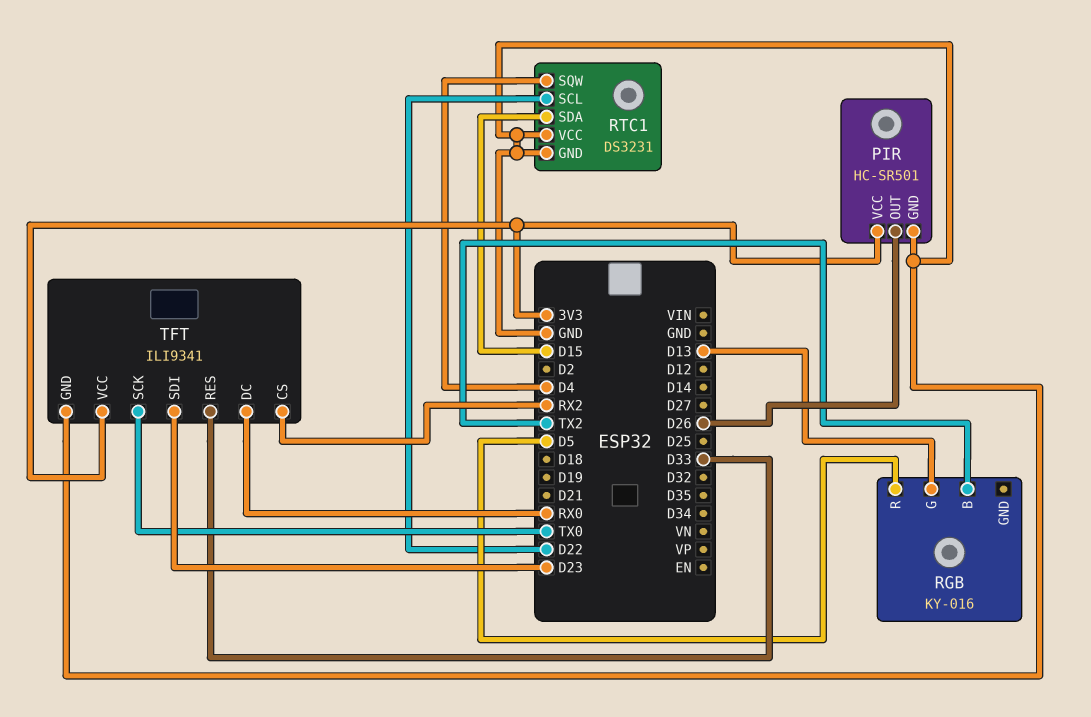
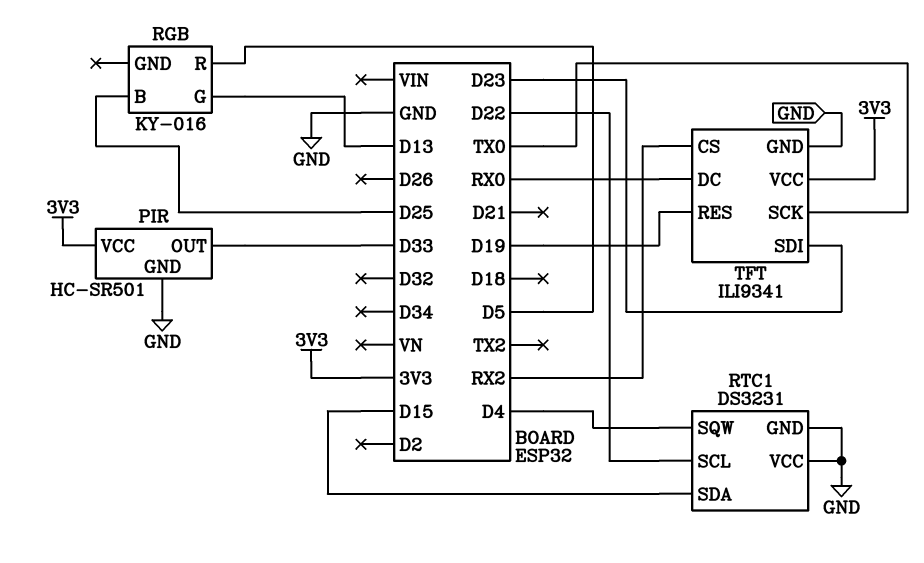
PIR pin OUT: D26 -> D33
RGB pin B: TX2 -> D25
TFT pin RES: D33 -> D19

